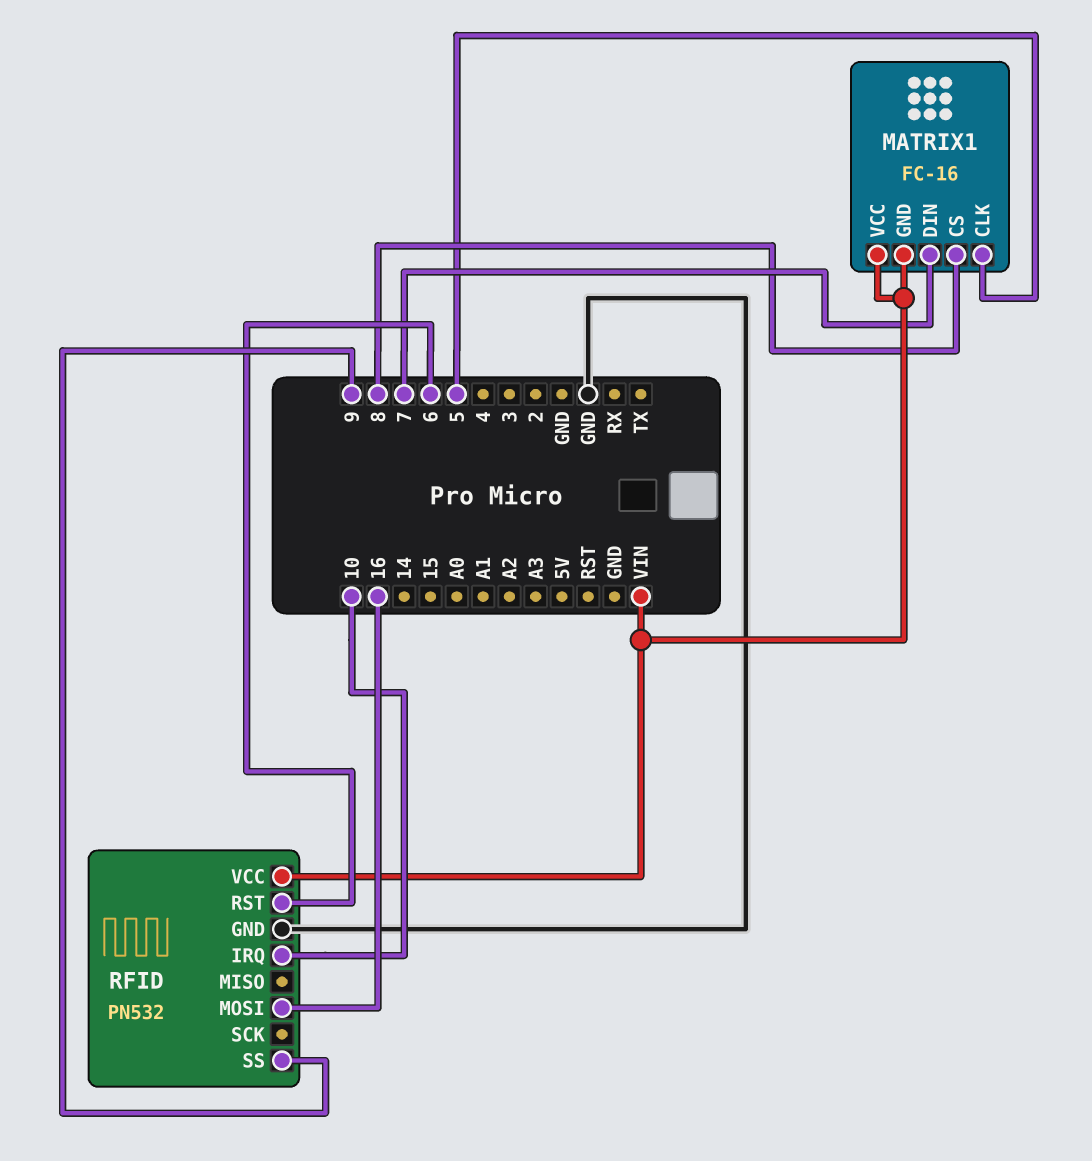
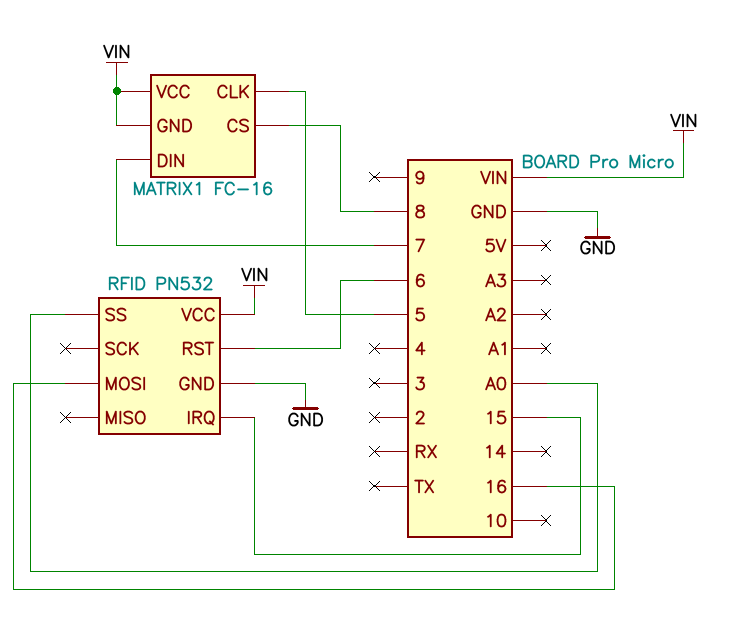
RFID pin IRQ: 10 -> 15
RFID pin SS: 9 -> A0

